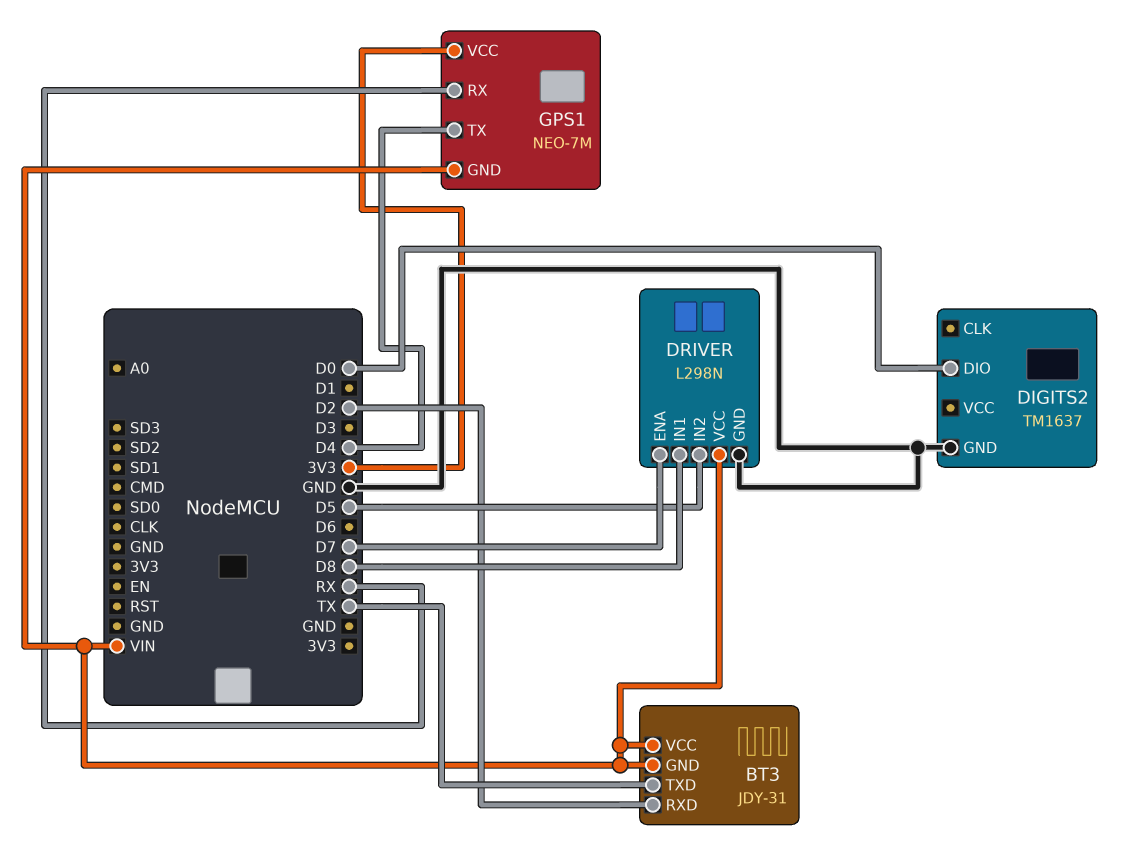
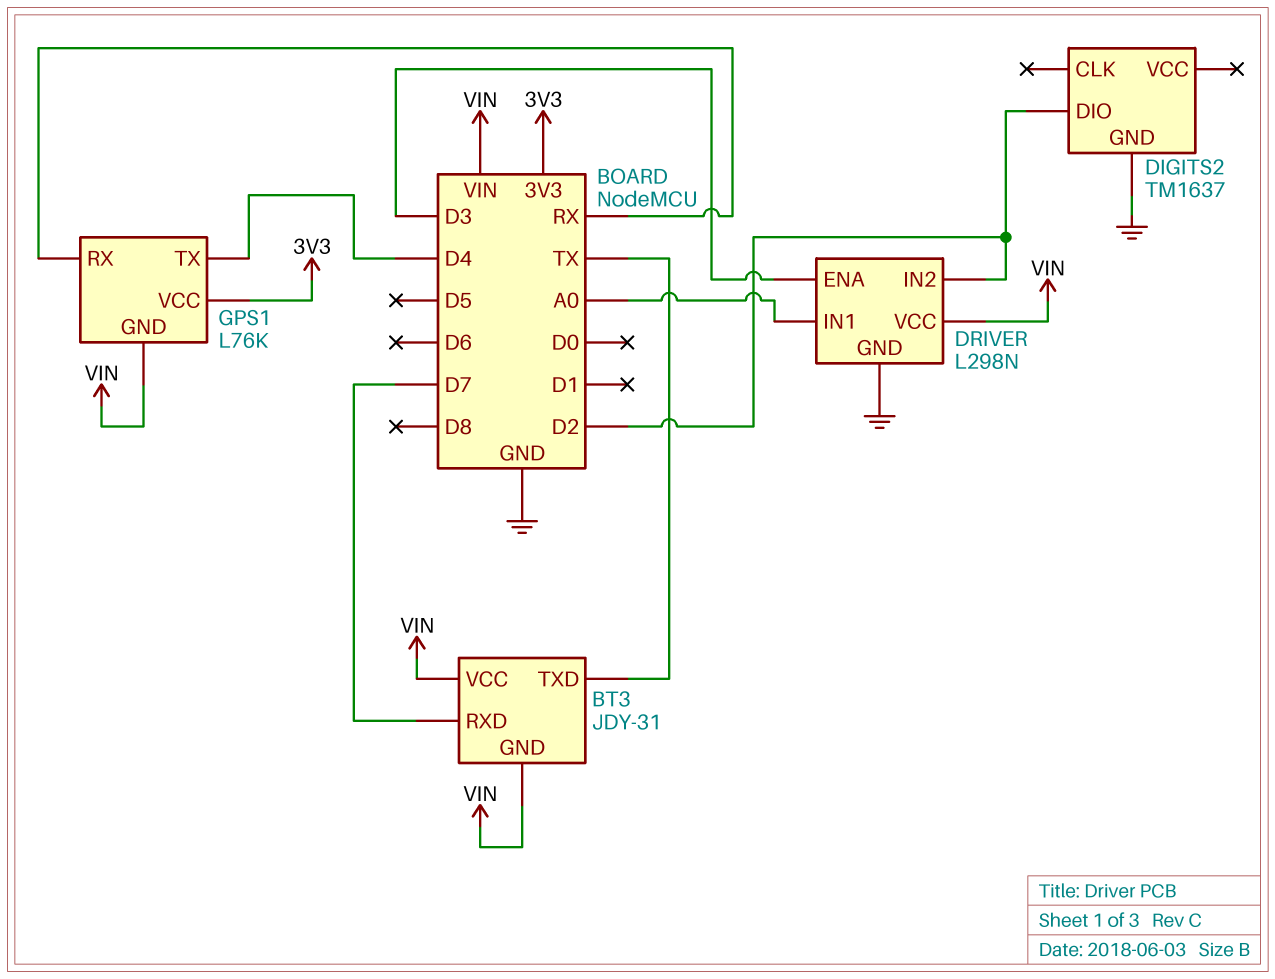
BT3 pin RXD: D2 -> D7
DIGITS2 pin DIO: D0 -> D2
DRIVER pin ENA: D7 -> D3
DRIVER pin IN1: D8 -> A0
DRIVER pin IN2: D5 -> D2
GPS1: NEO-7M -> L76K

